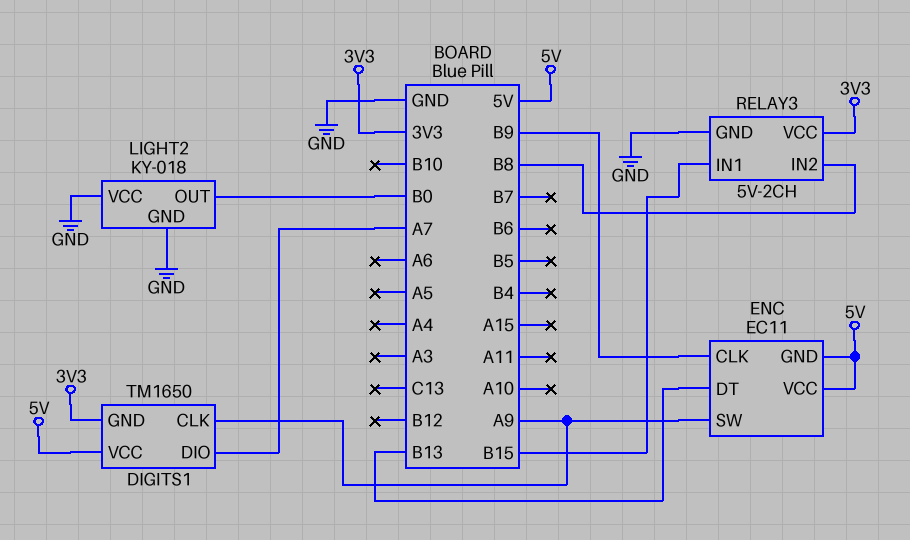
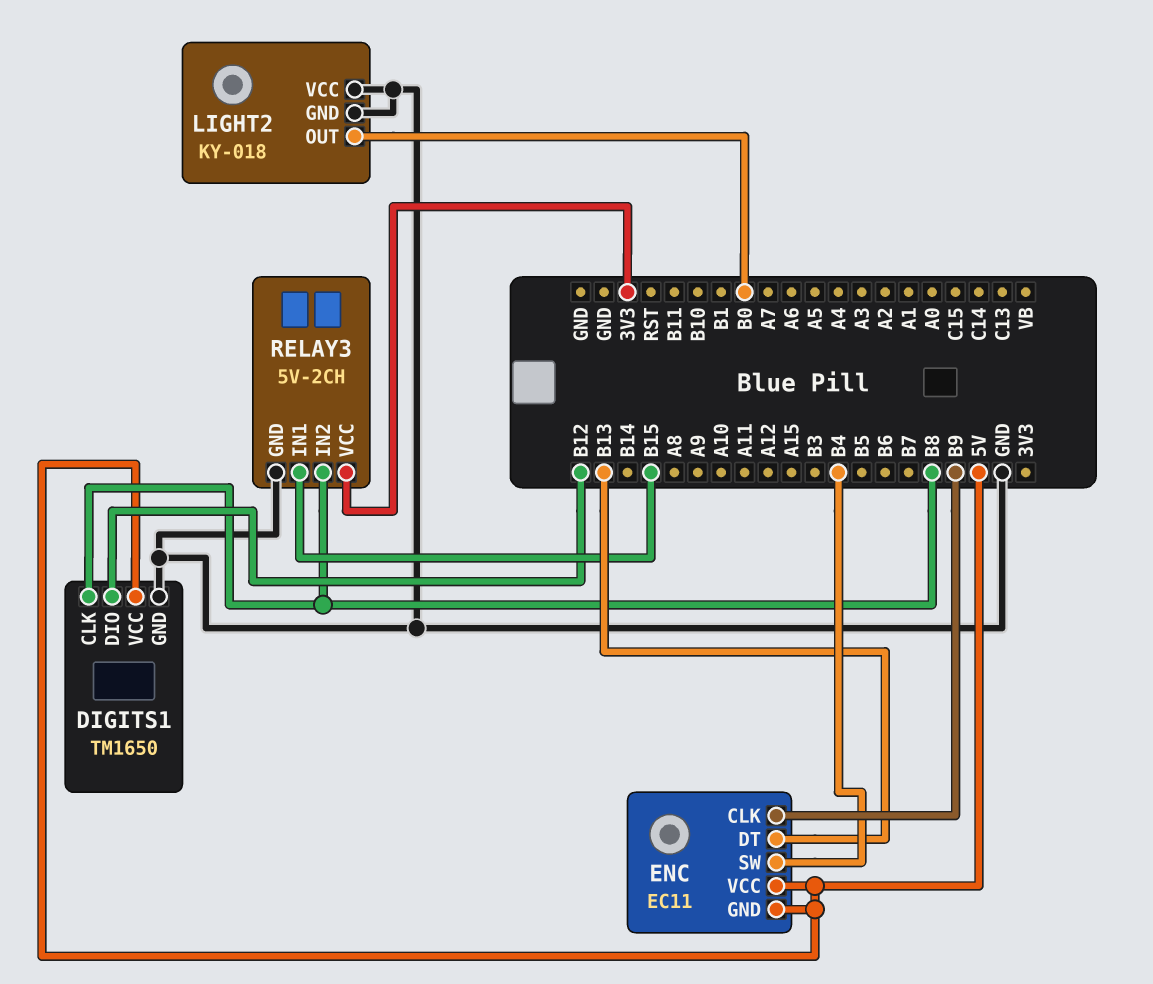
DIGITS1 pin CLK: A9 -> B8
DIGITS1 pin DIO: A7 -> B12
DIGITS1 pin GND: 3V3 -> GND
ENC pin SW: A9 -> B4

